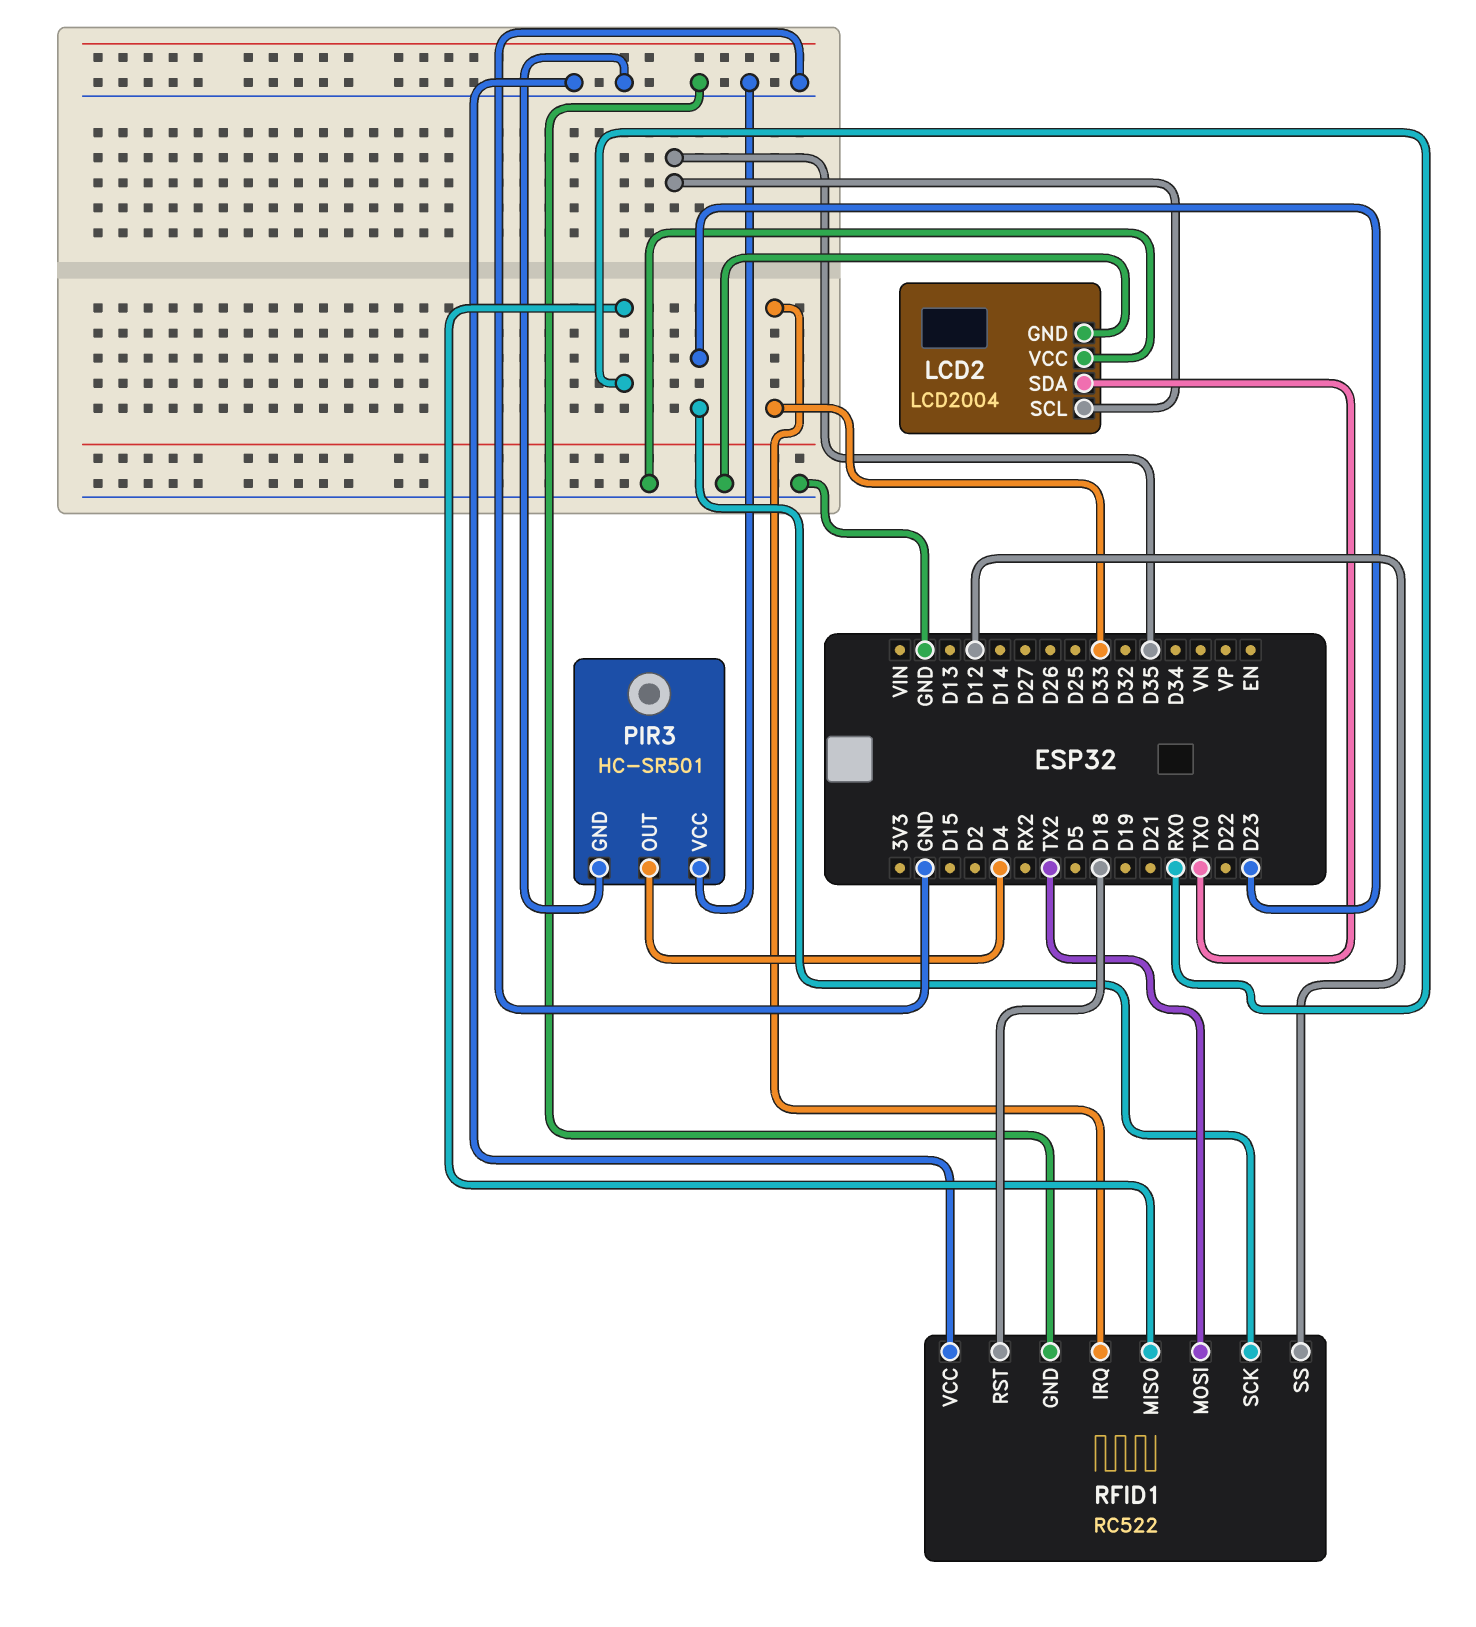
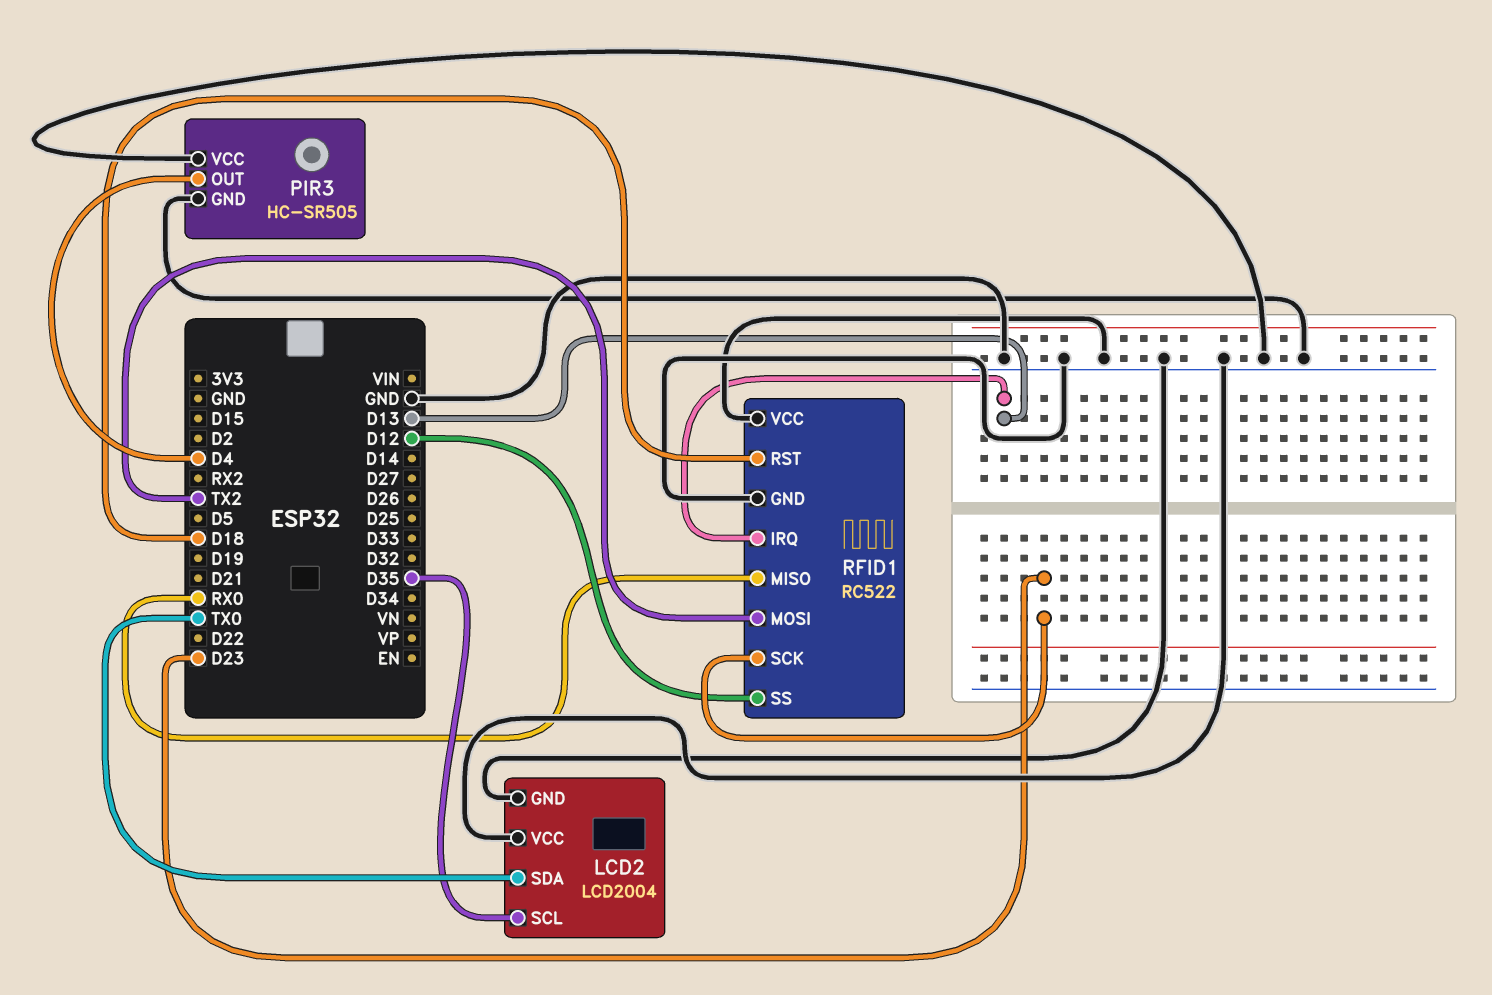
PIR3: HC-SR501 -> HC-SR505
RFID1 pin IRQ: D33 -> D13

